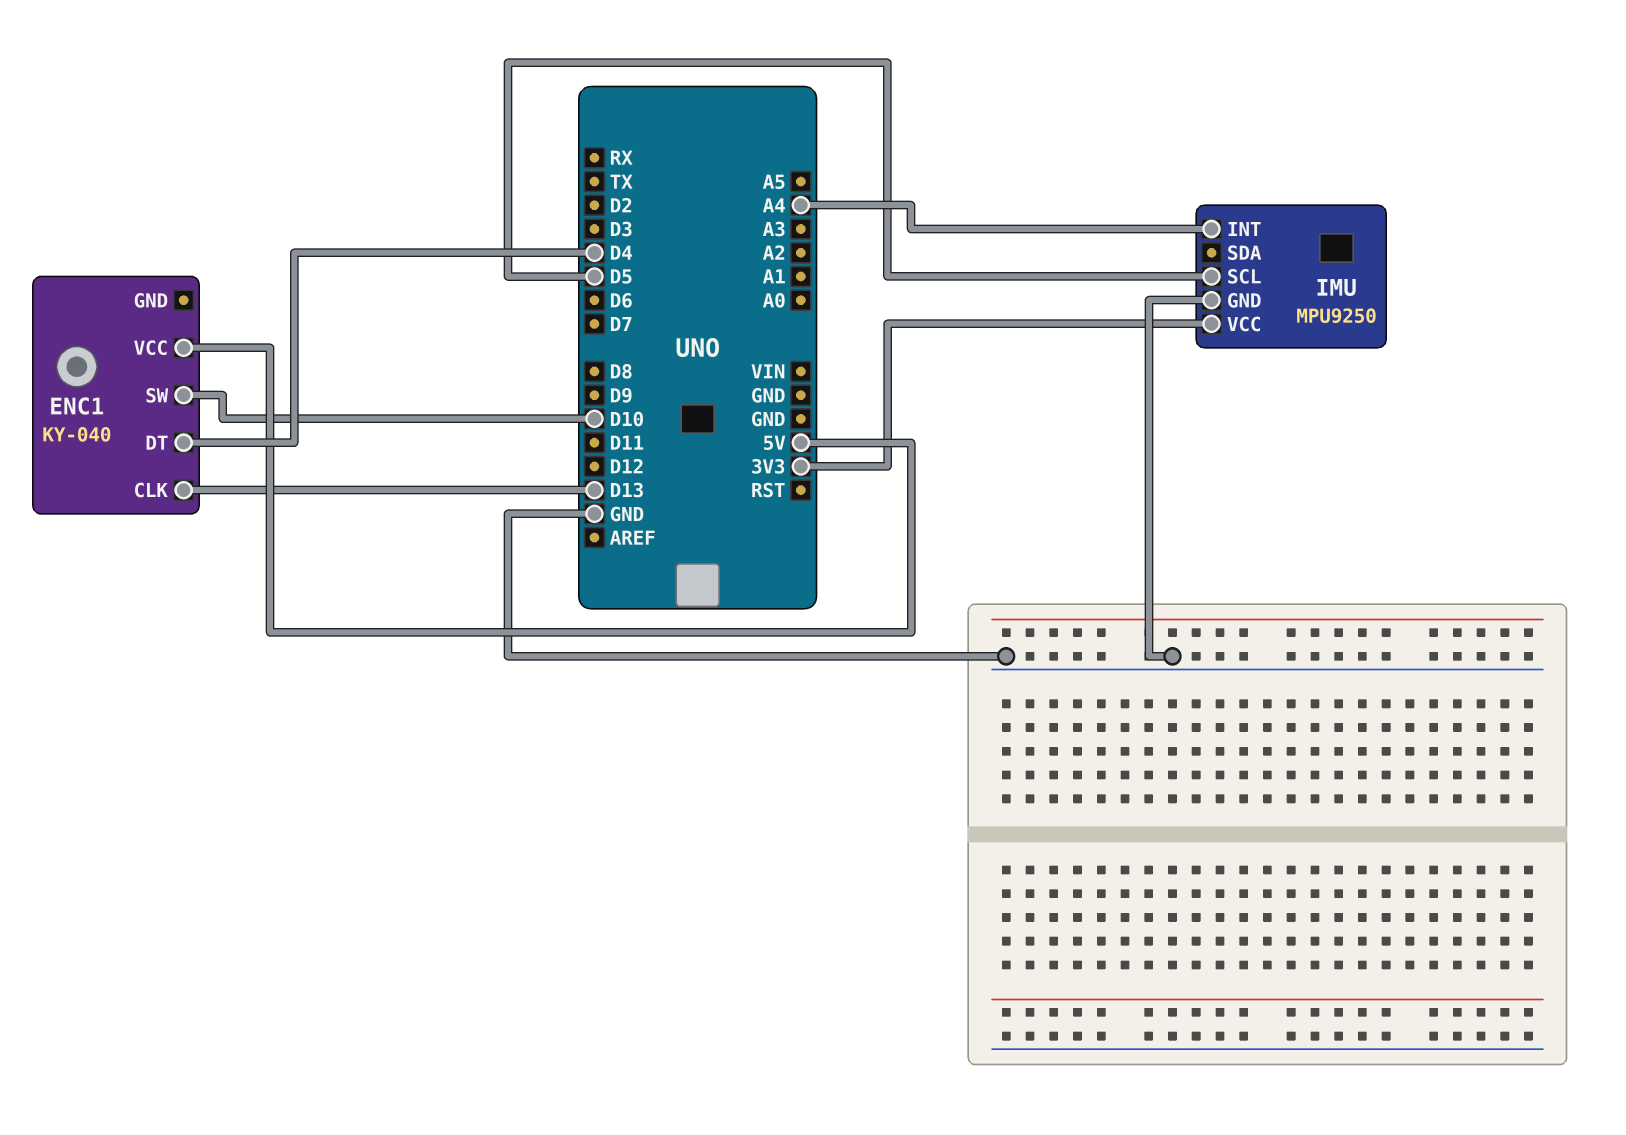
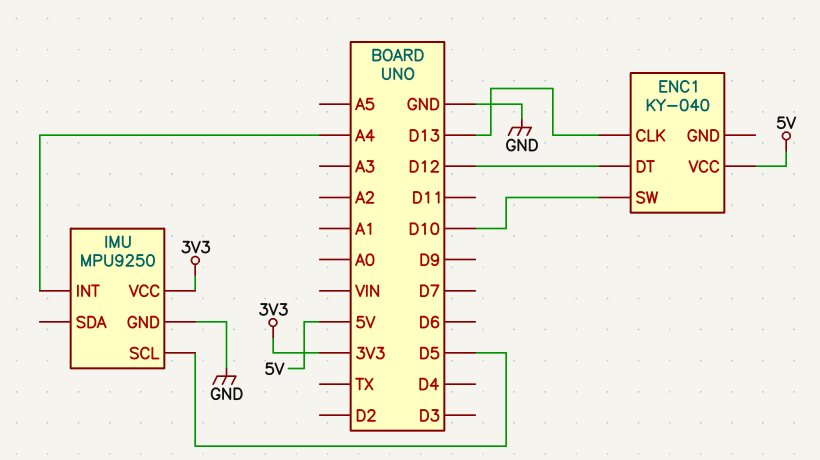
ENC1 pin DT: D4 -> D12

